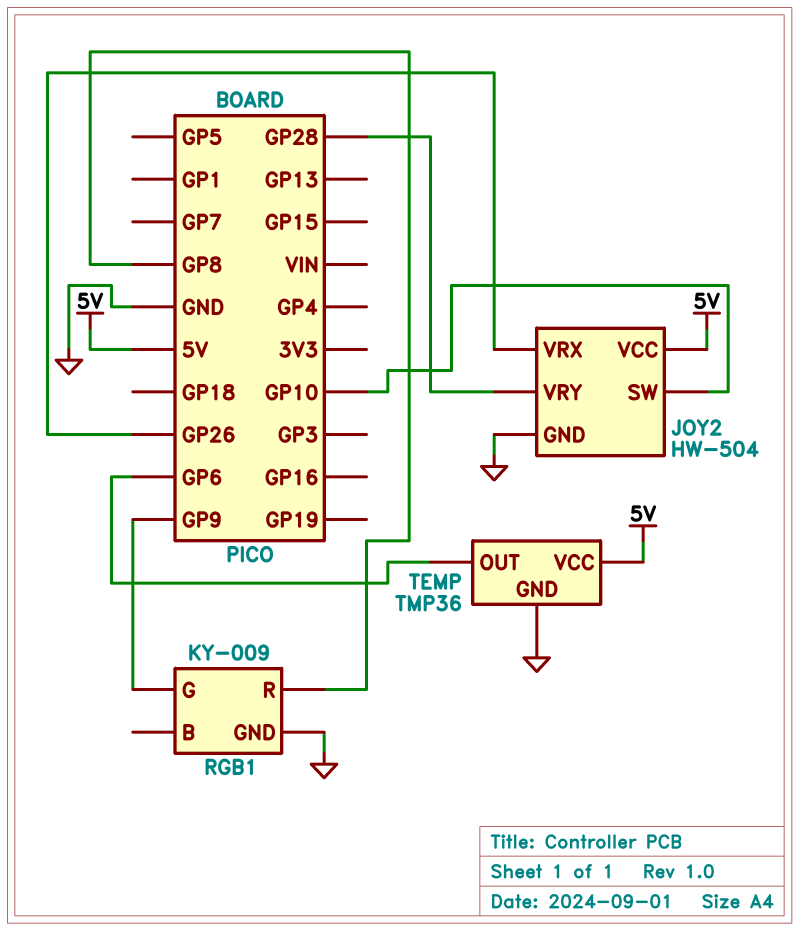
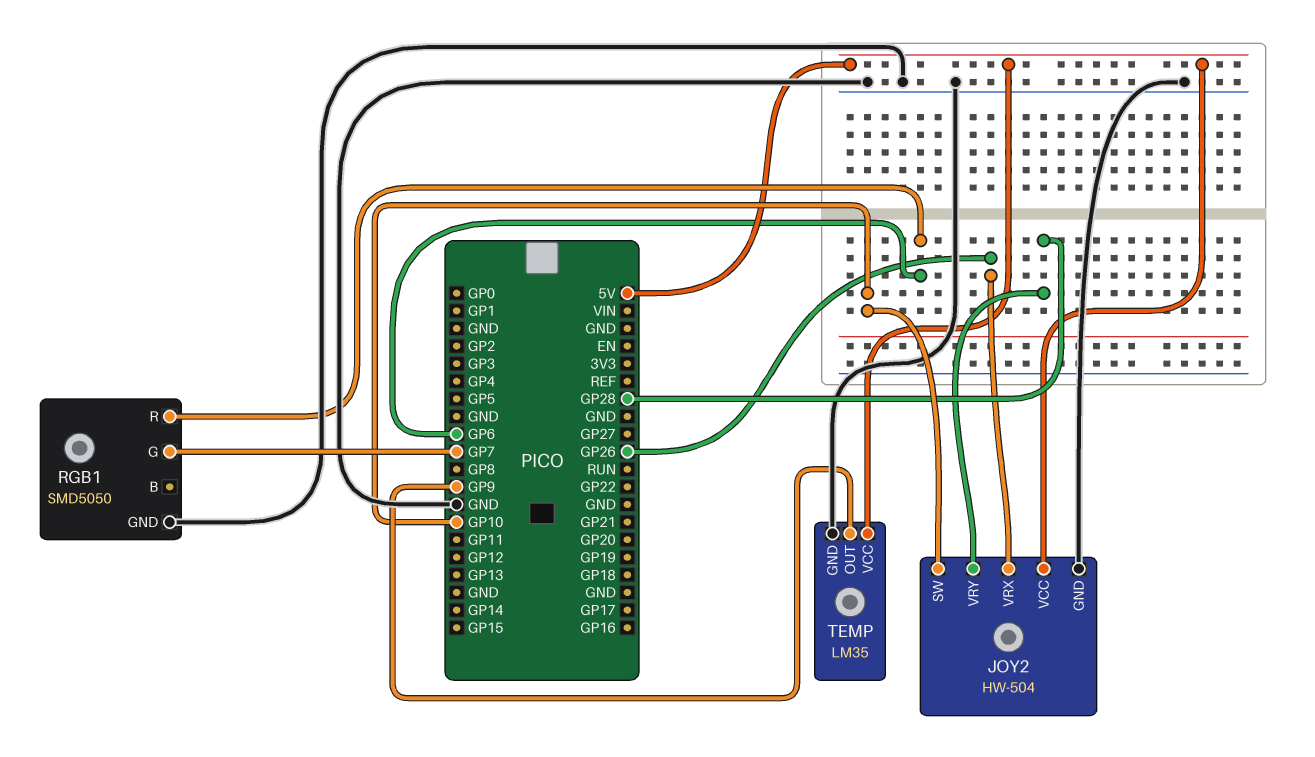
RGB1: KY-009 -> SMD5050
RGB1 pin G: GP9 -> GP7
RGB1 pin R: GP8 -> GP6
TEMP: TMP36 -> LM35
TEMP pin OUT: GP6 -> GP9

